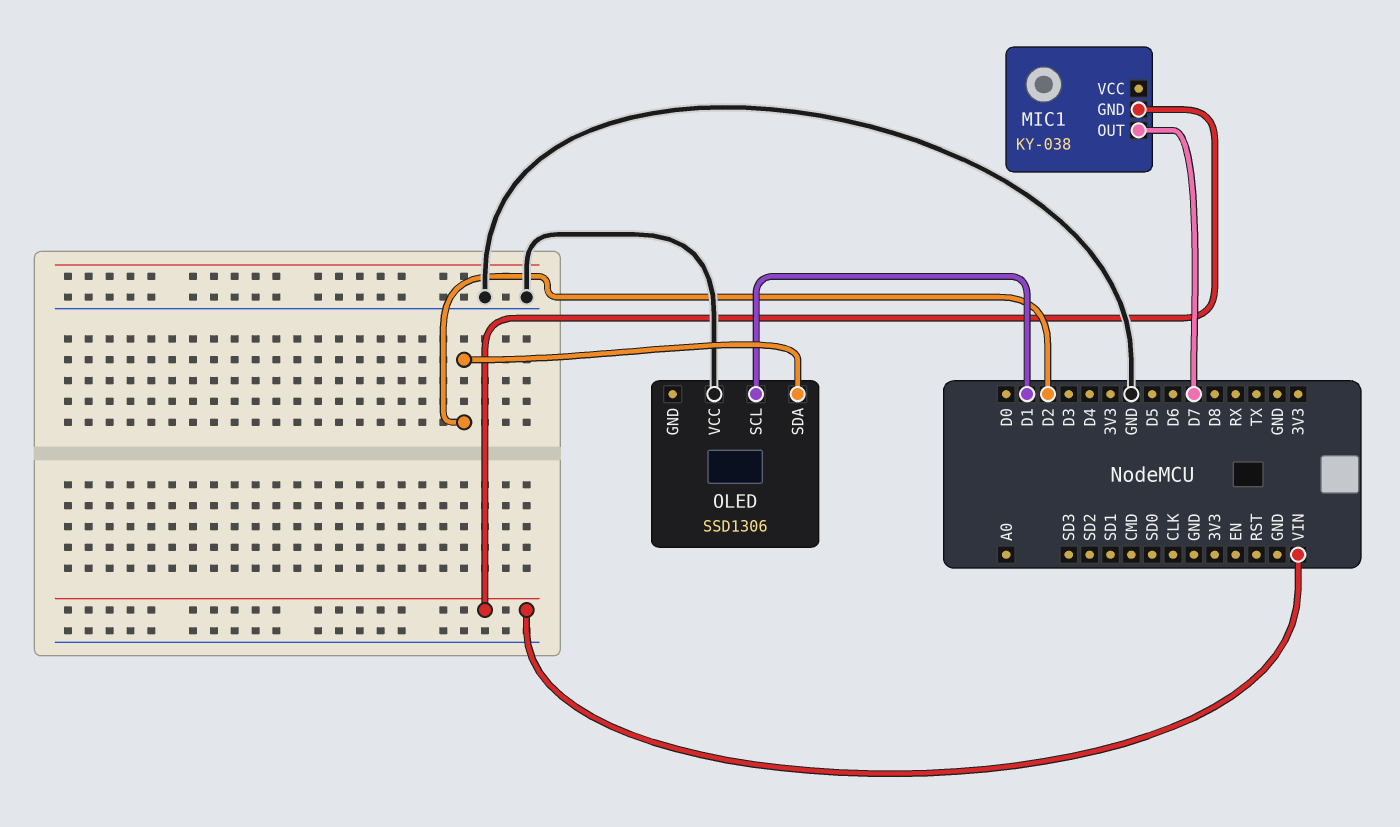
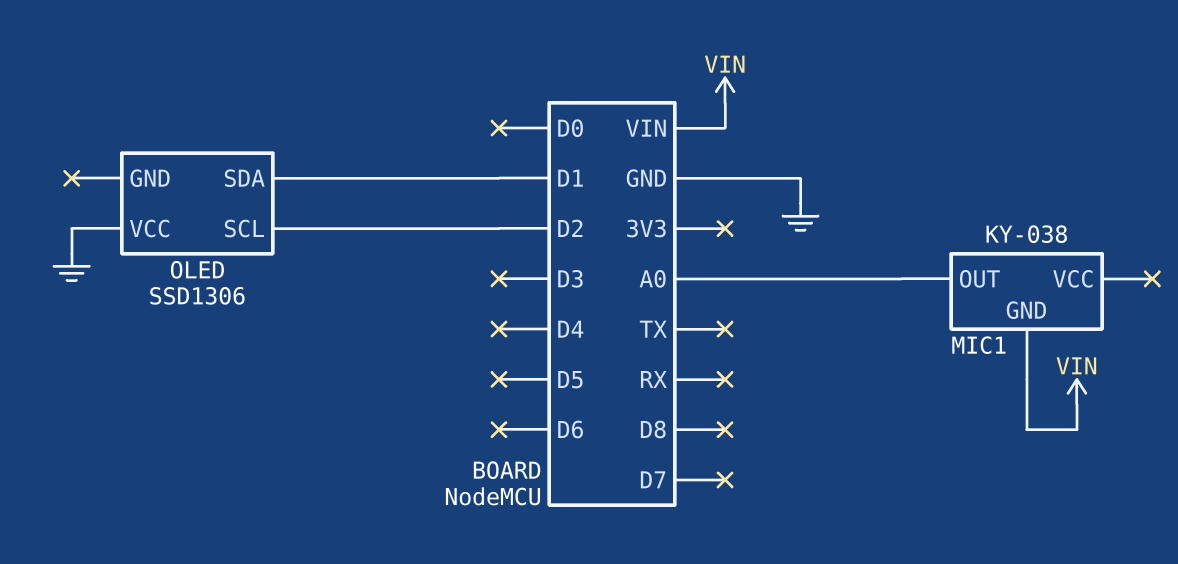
MIC1 pin OUT: D7 -> A0
OLED pin SCL: D1 -> D2
OLED pin SDA: D2 -> D1

